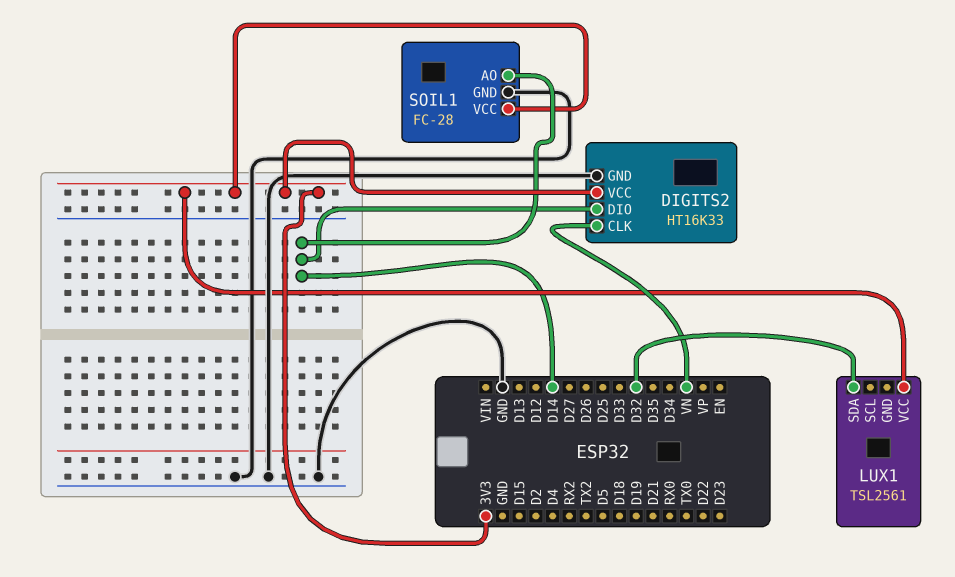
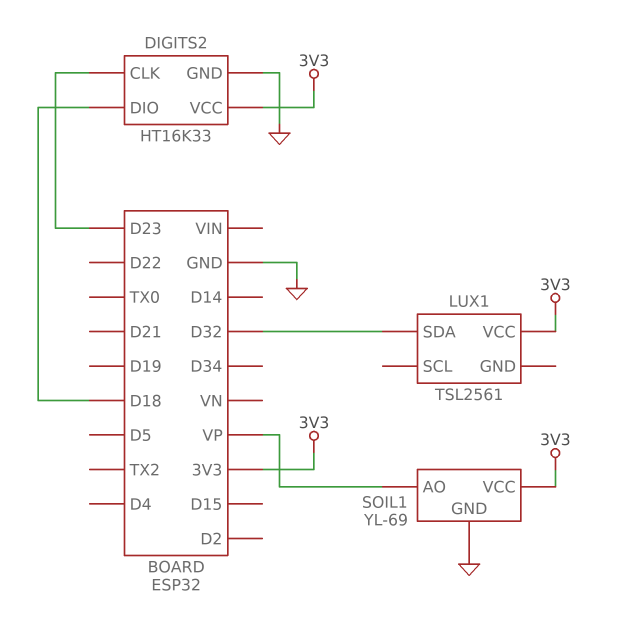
DIGITS2 pin CLK: VN -> D23
DIGITS2 pin DIO: D14 -> D18
SOIL1: FC-28 -> YL-69
SOIL1 pin AO: D14 -> VP

